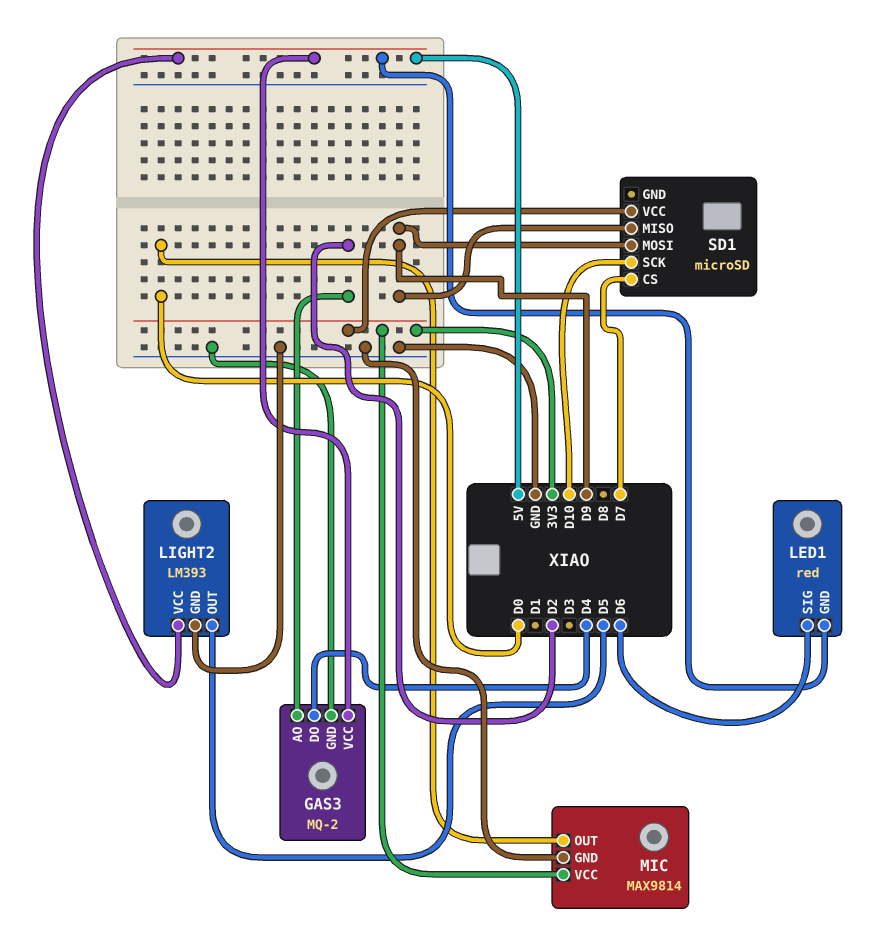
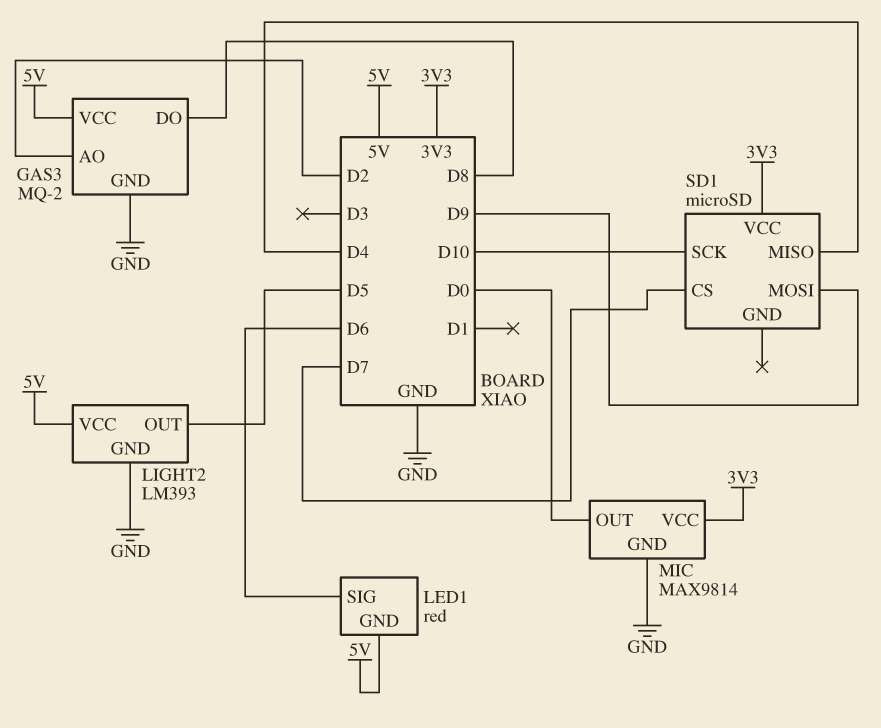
GAS3 pin DO: D4 -> D8
SD1 pin MISO: D9 -> D4

